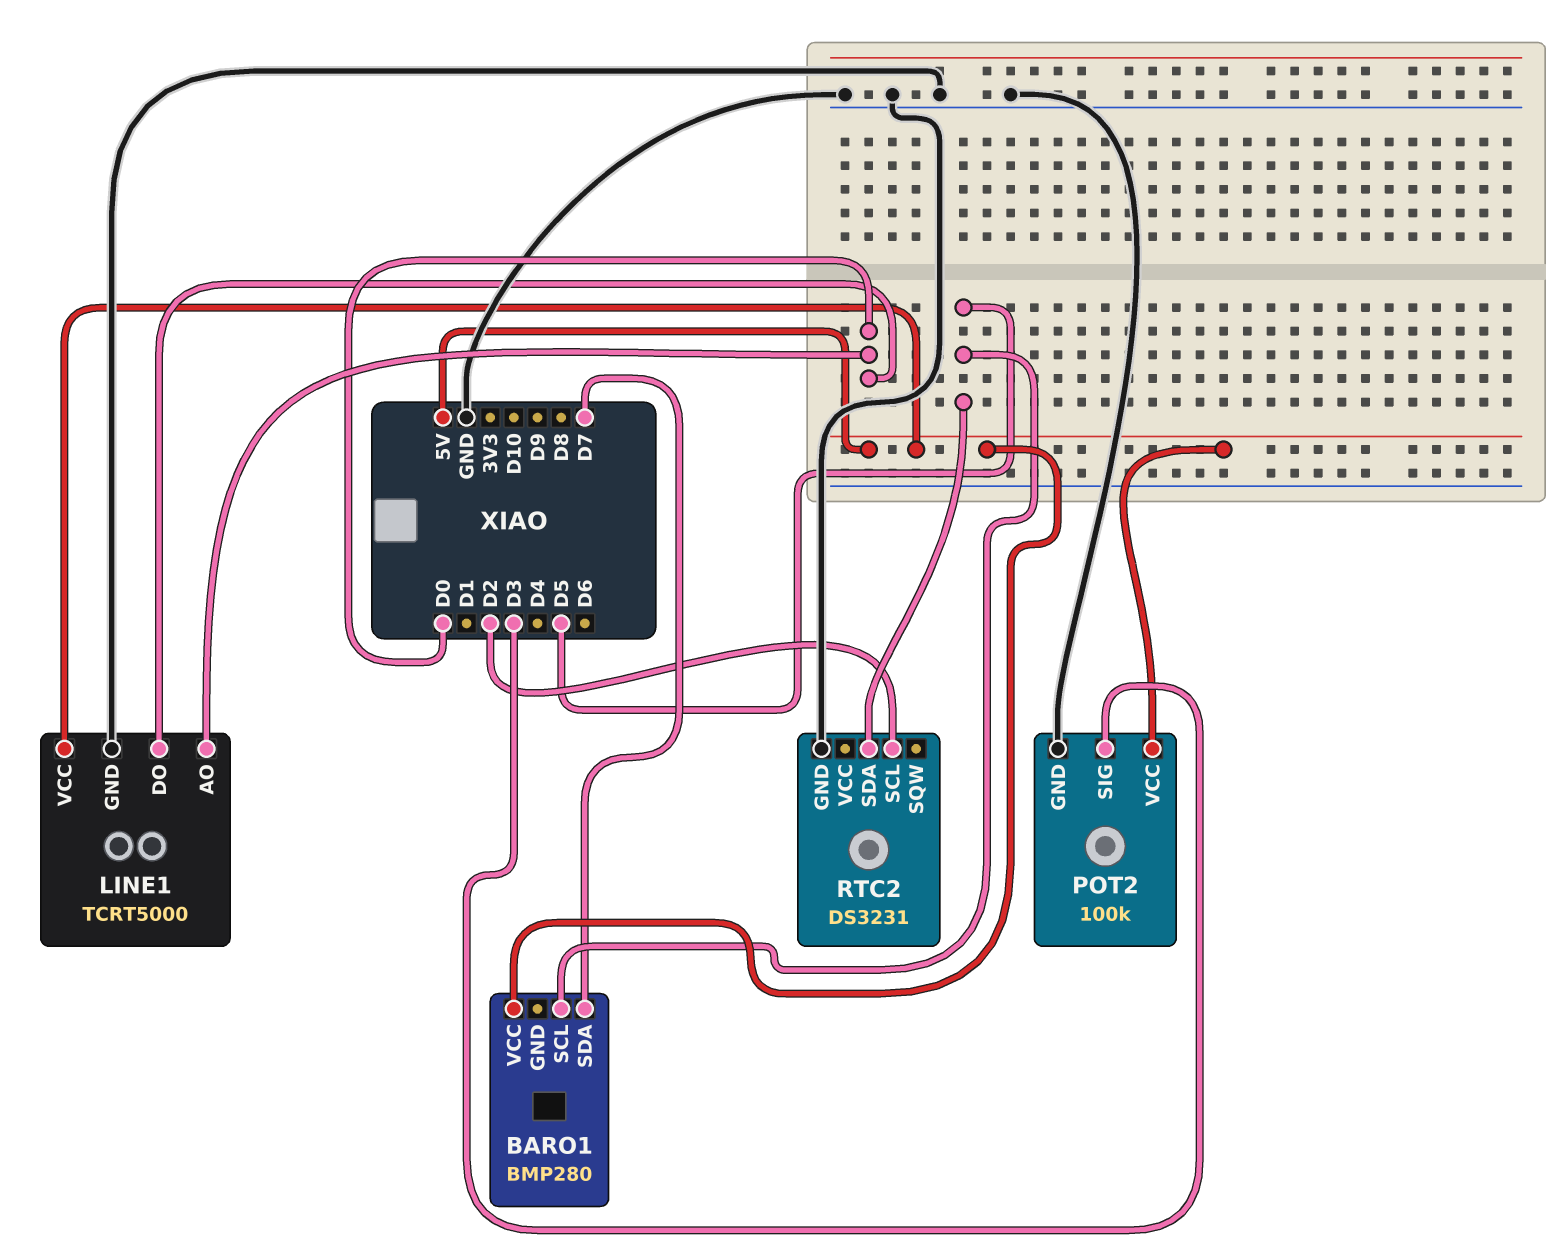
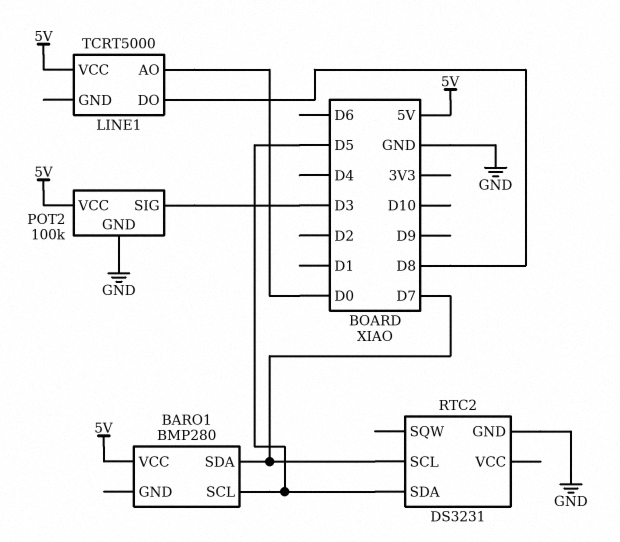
LINE1 pin DO: D0 -> D8
LINE1 pin GND: GND -> none
RTC2 pin SCL: D2 -> D7

